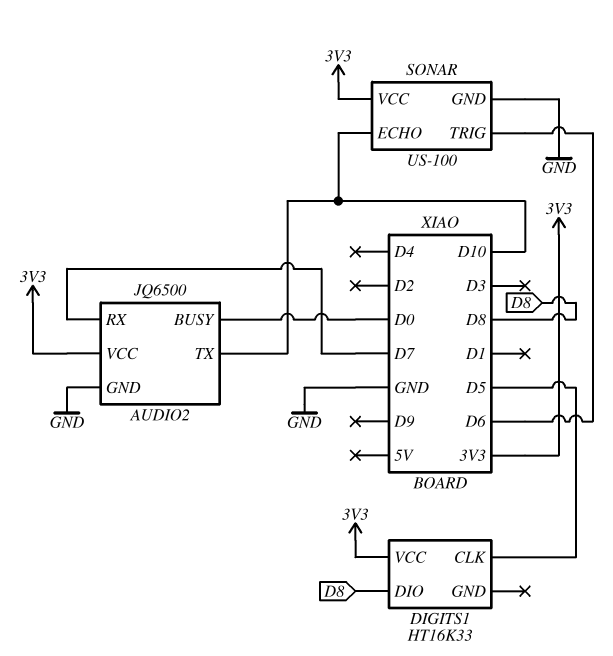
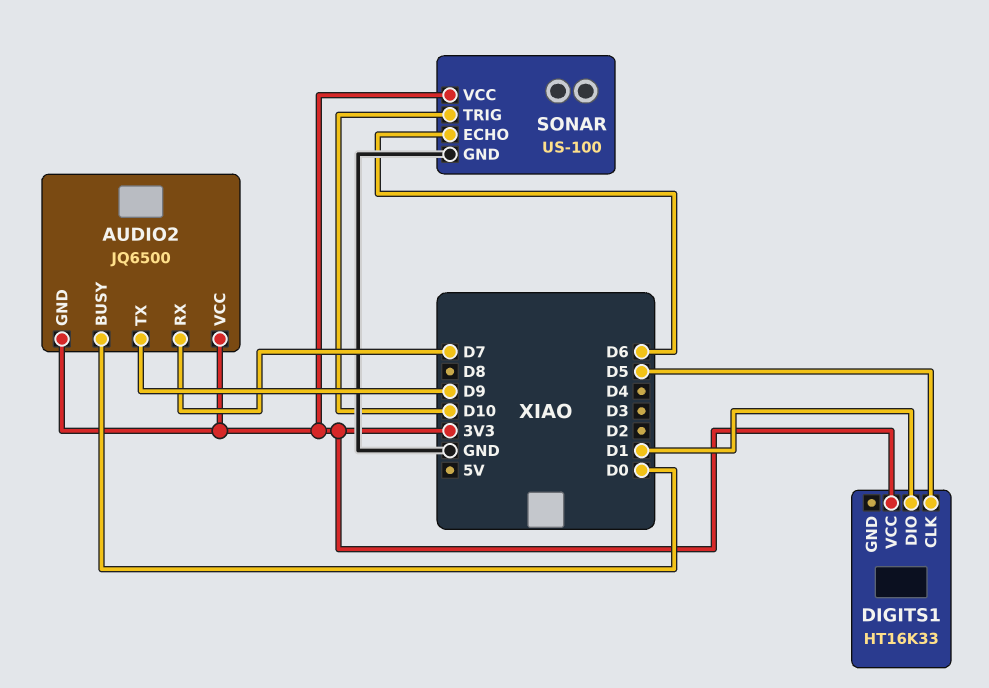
AUDIO2 pin GND: GND -> 3V3
AUDIO2 pin TX: D10 -> D9
DIGITS1 pin DIO: D8 -> D1
SONAR pin ECHO: D10 -> D6
SONAR pin TRIG: D6 -> D10

